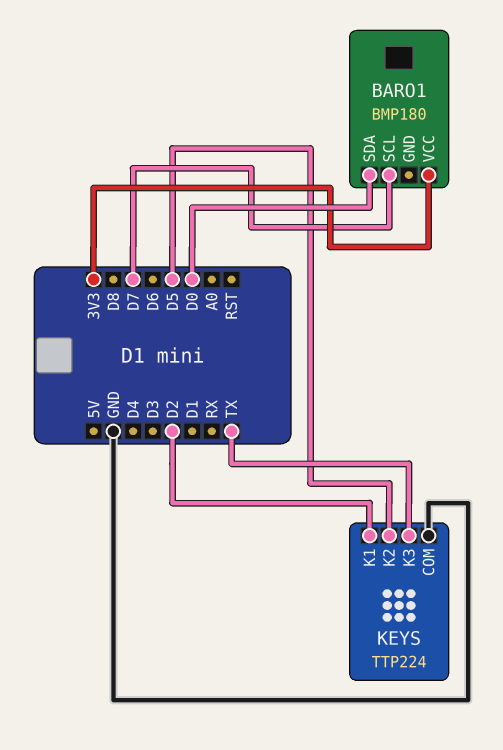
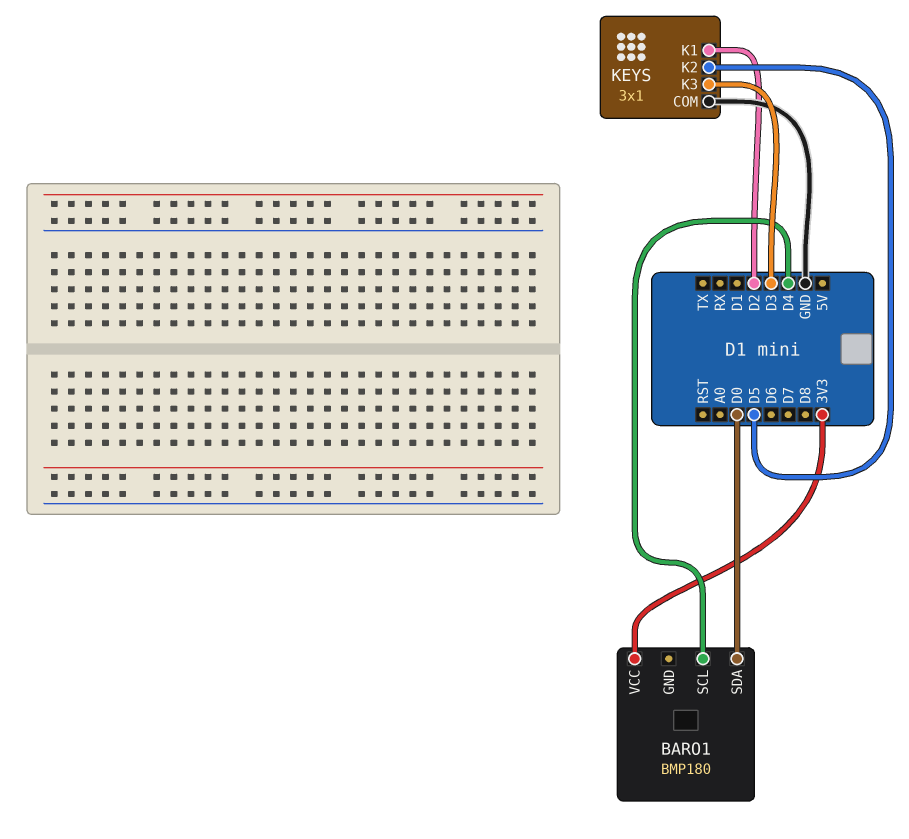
BARO1 pin SCL: D7 -> D4
KEYS: TTP224 -> 3x1
KEYS pin K3: TX -> D3

